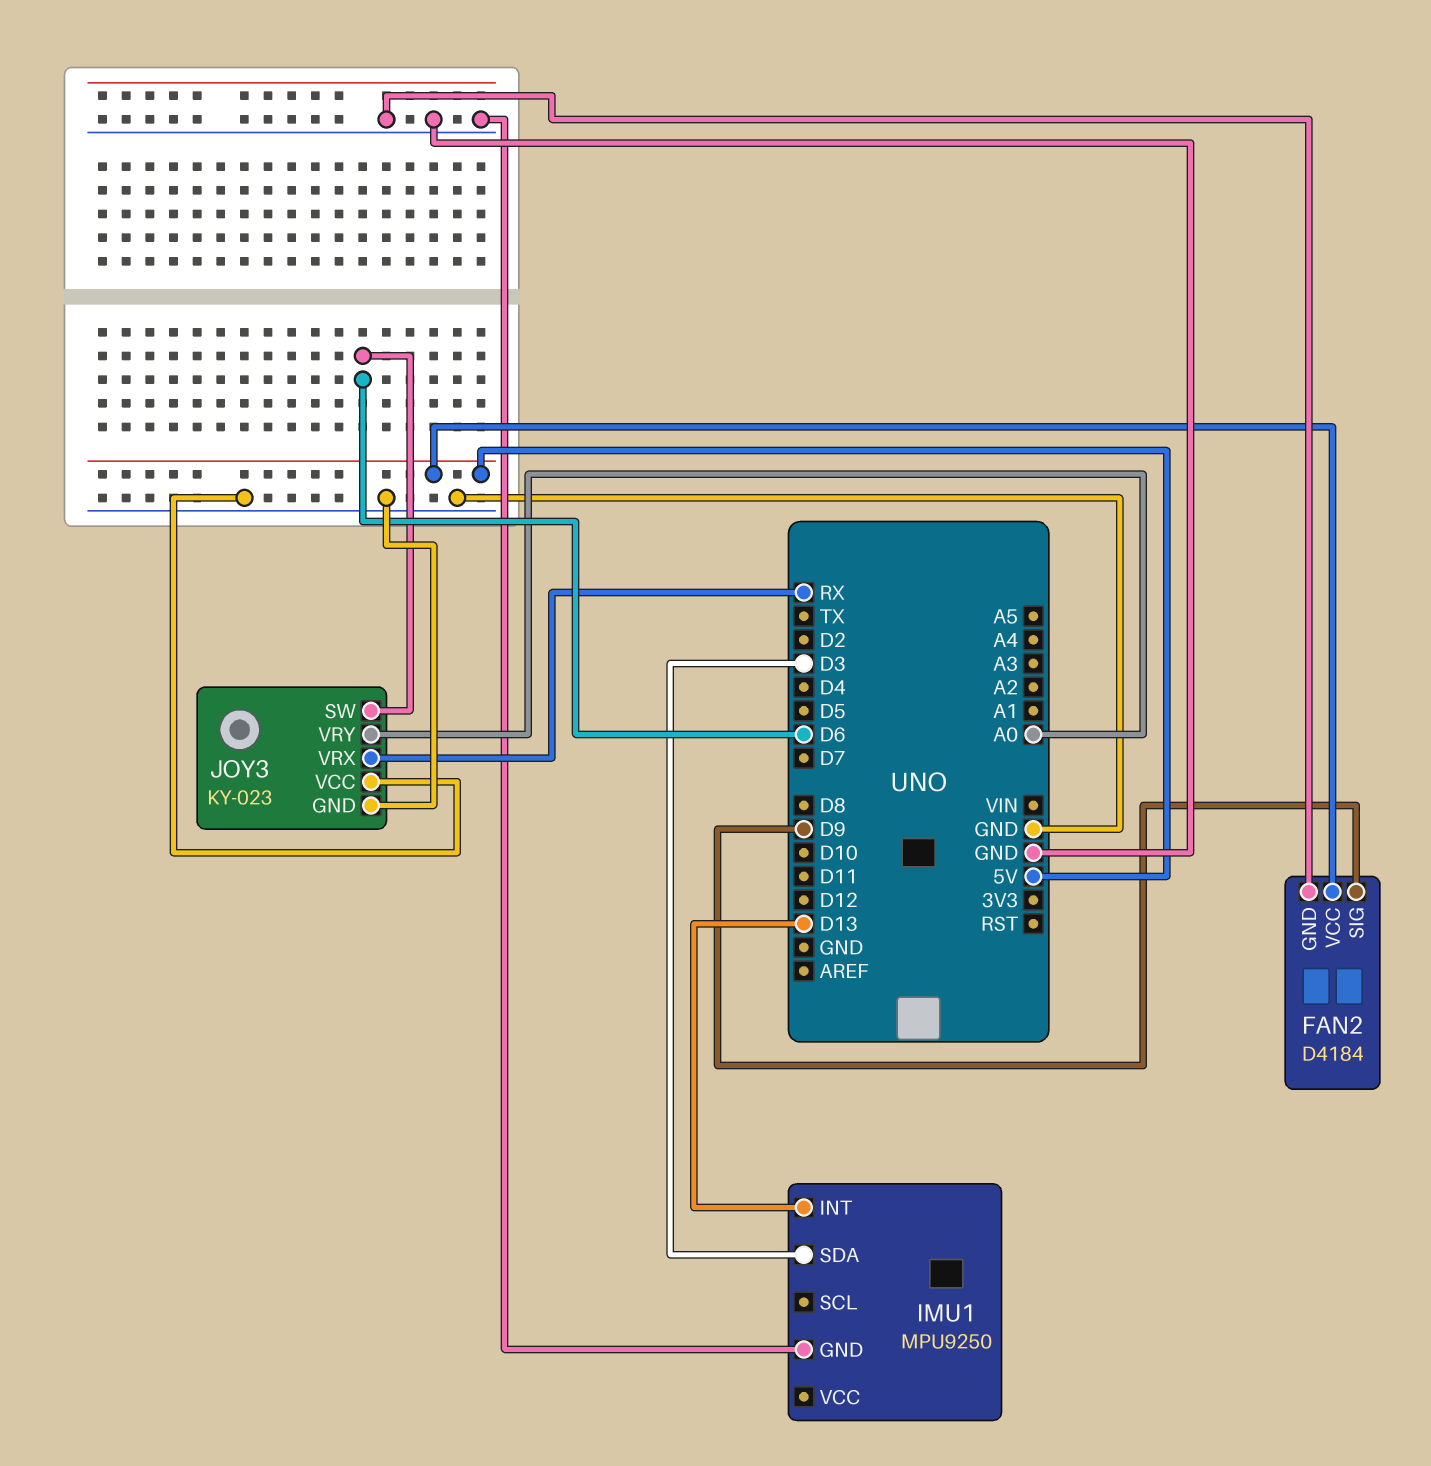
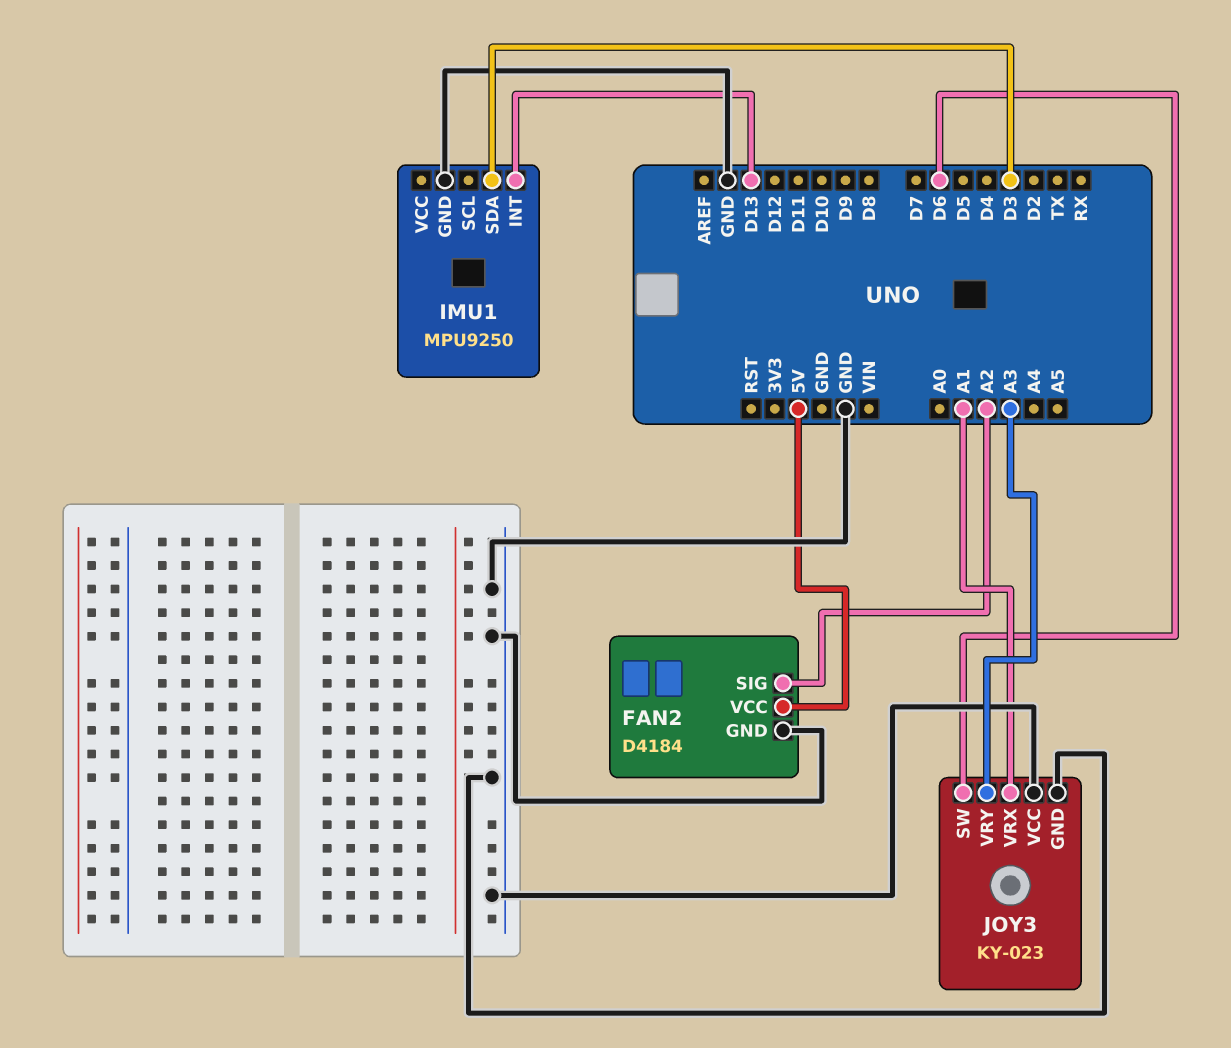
FAN2 pin SIG: D9 -> A2
JOY3 pin VRX: RX -> A1
JOY3 pin VRY: A0 -> A3

